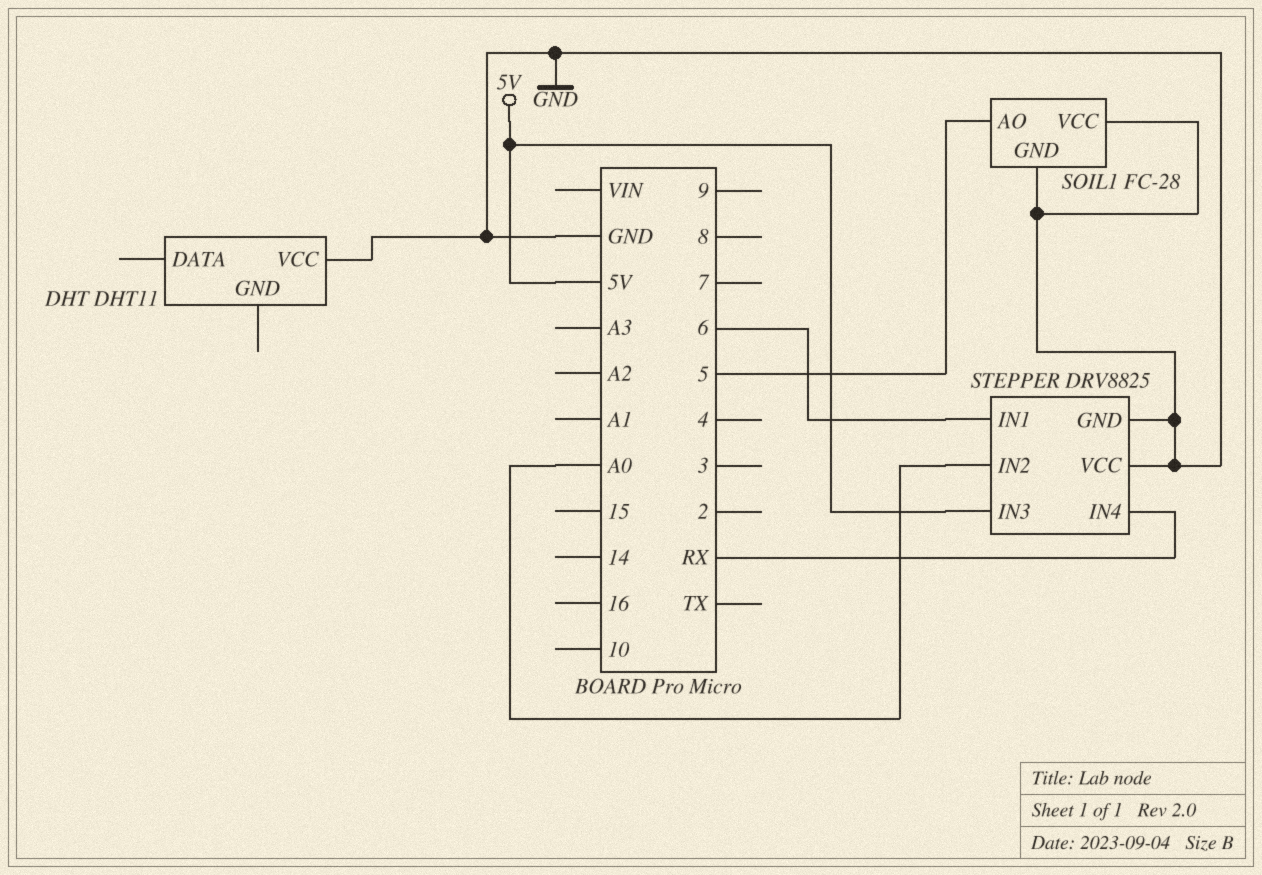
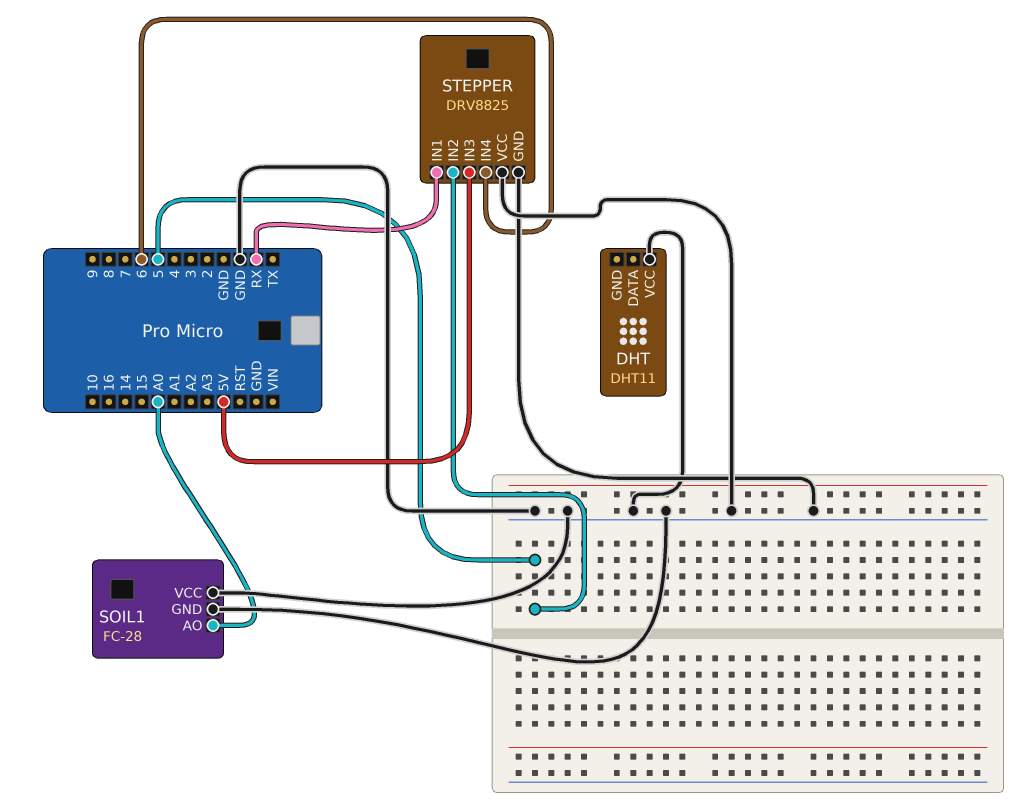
SOIL1 pin AO: 5 -> A0
STEPPER pin IN1: 6 -> RX
STEPPER pin IN2: A0 -> 5
STEPPER pin IN4: RX -> 6

